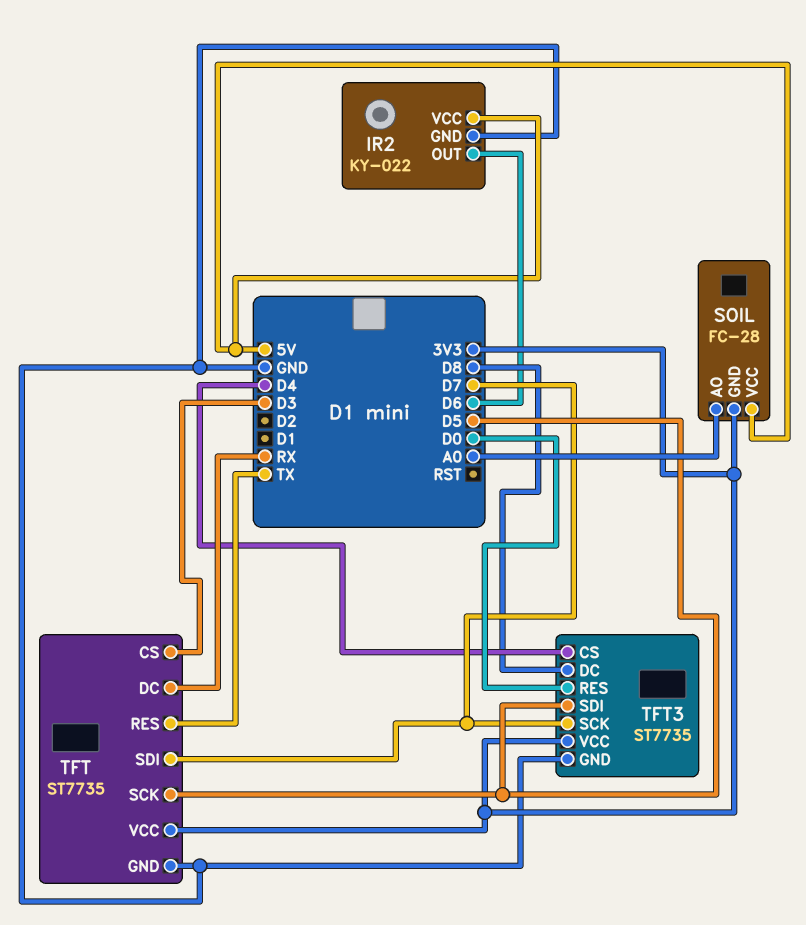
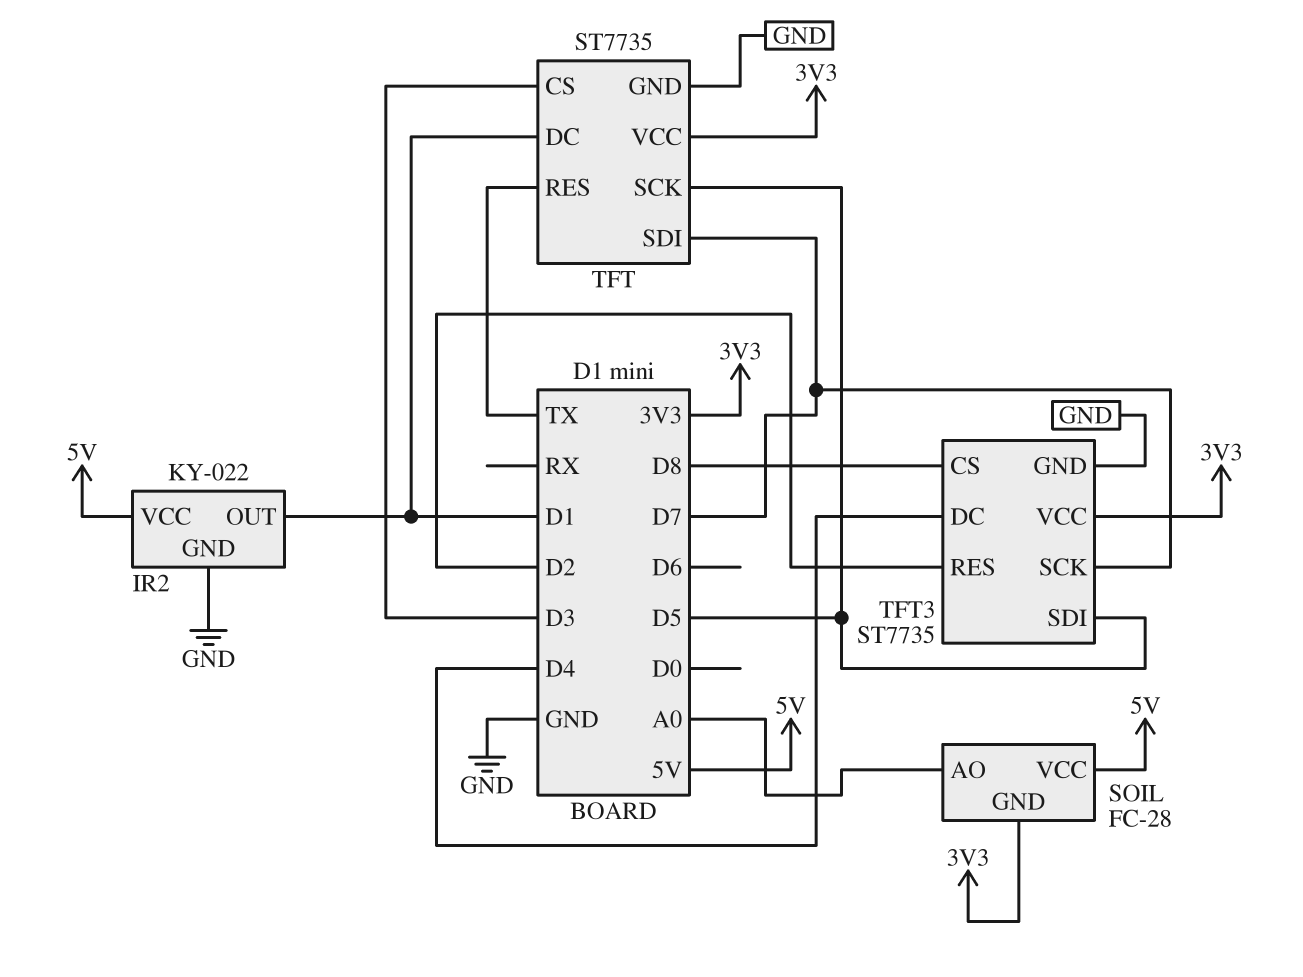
IR2 pin OUT: D6 -> D1
TFT pin DC: RX -> D1
TFT3 pin CS: D4 -> D8
TFT3 pin DC: D8 -> D4
TFT3 pin RES: D0 -> D2

